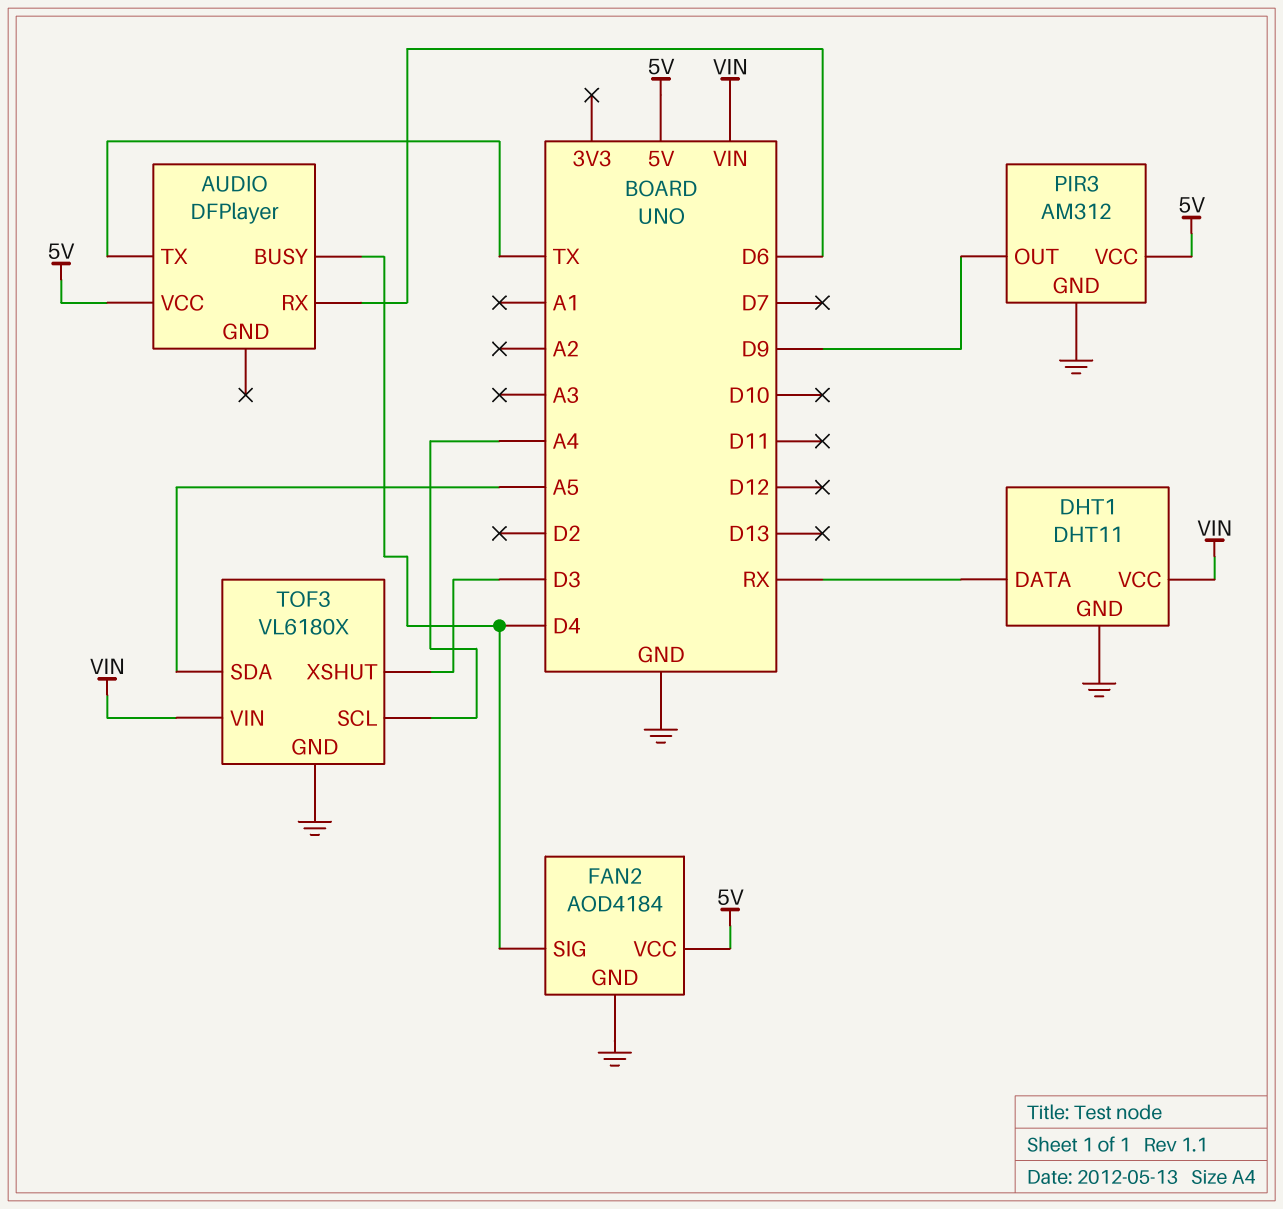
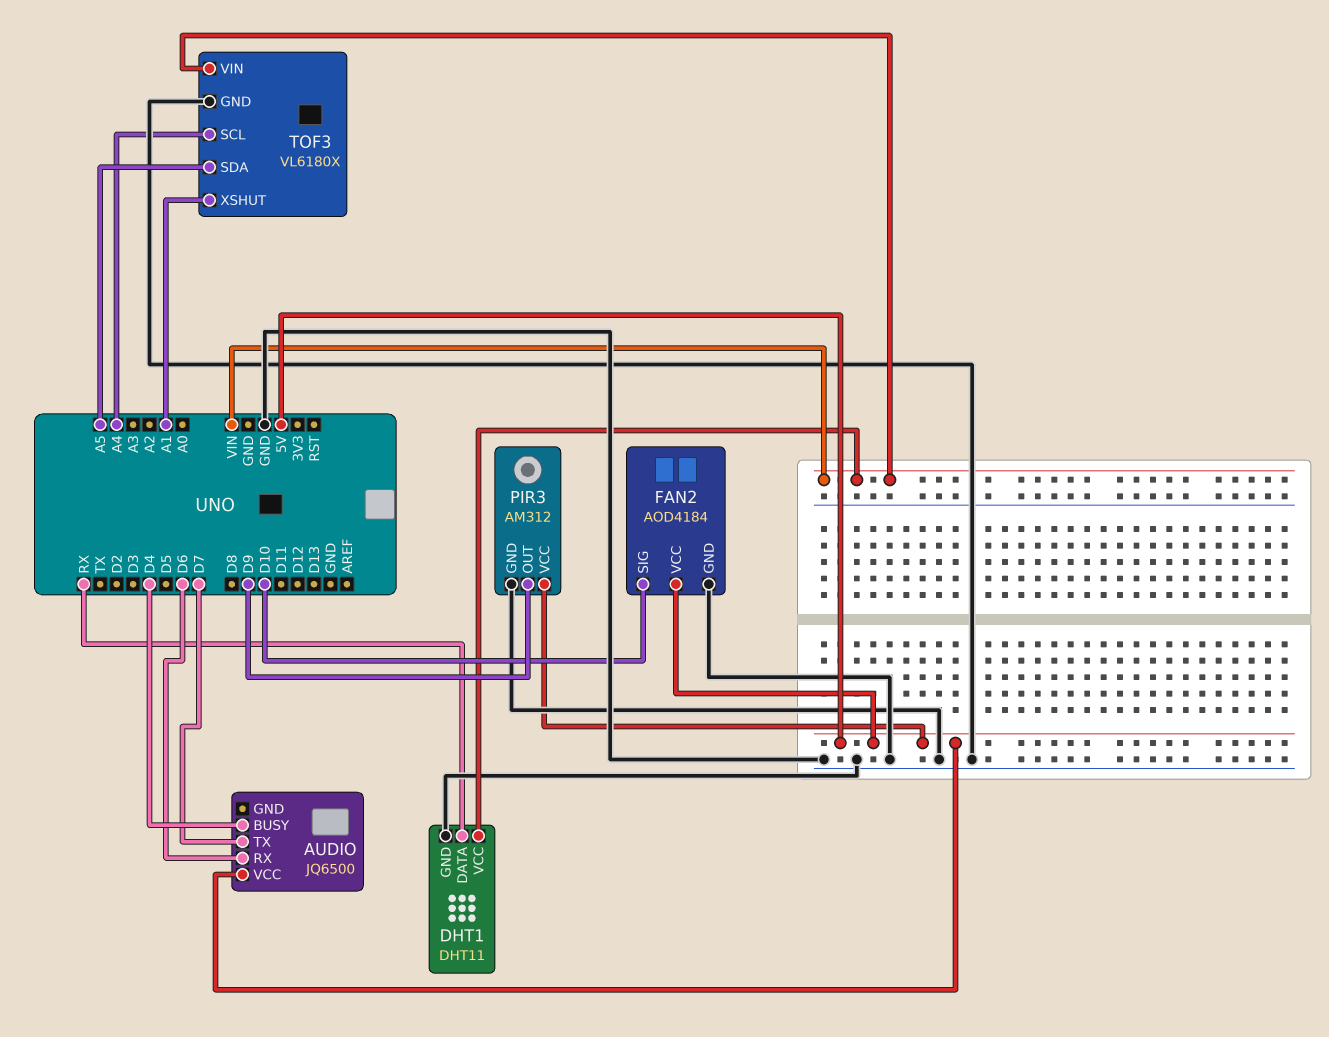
AUDIO: DFPlayer -> JQ6500
AUDIO pin TX: TX -> D7
FAN2 pin SIG: D4 -> D10
TOF3 pin XSHUT: D3 -> A1

